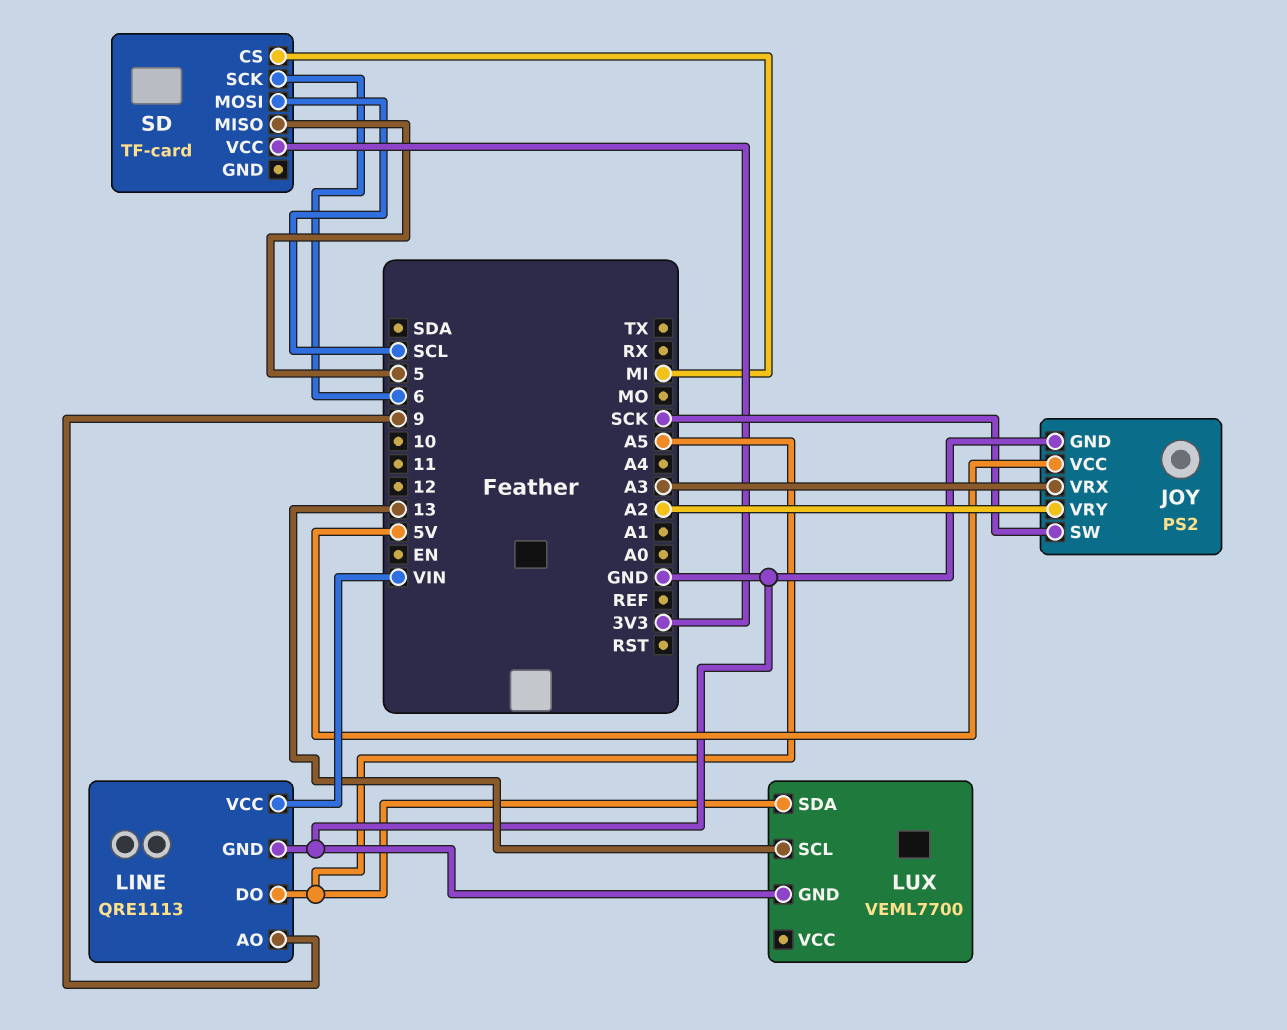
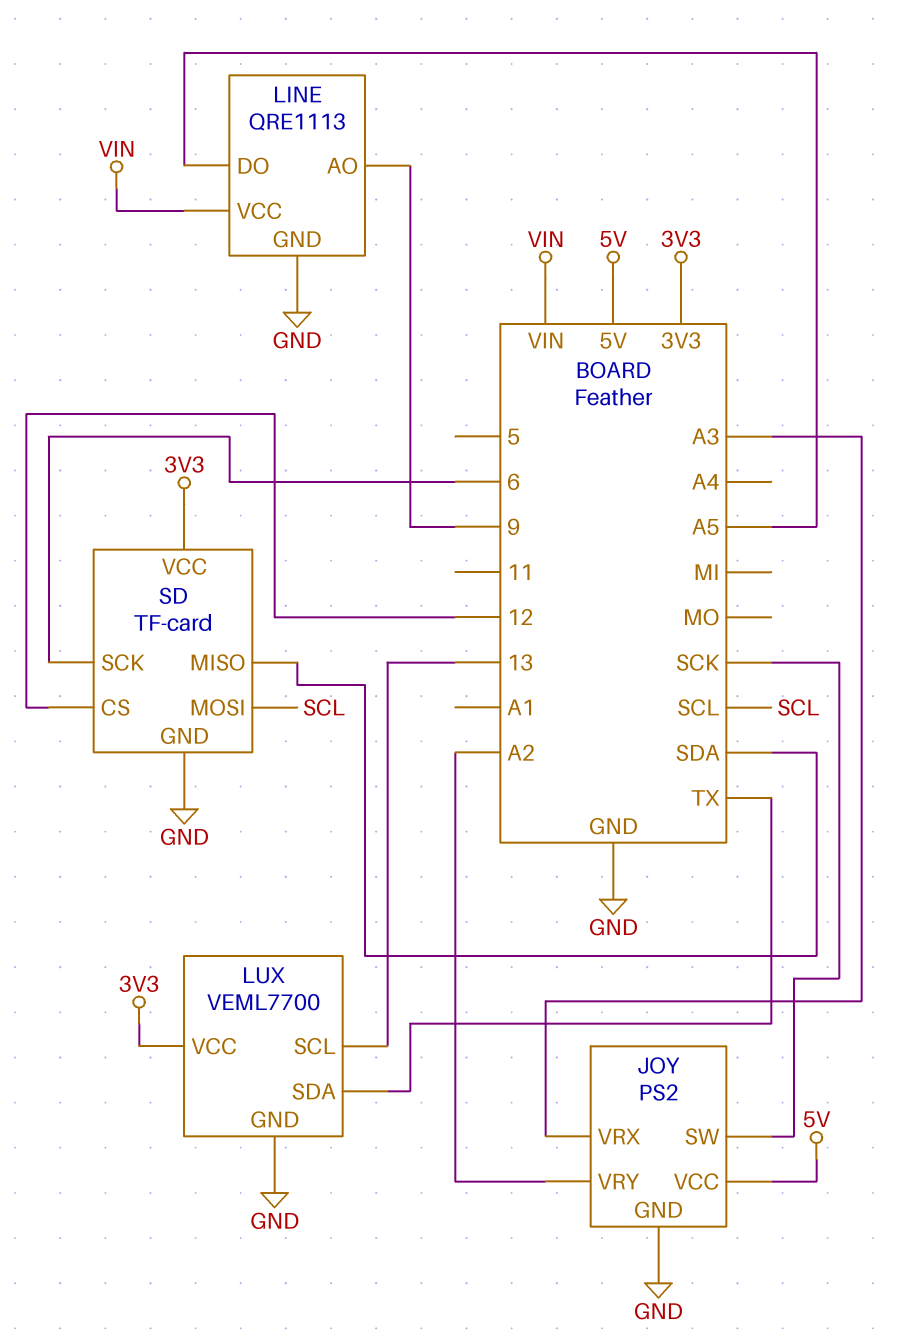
LUX pin SDA: A5 -> TX
LUX pin VCC: none -> 3V3
SD pin CS: MI -> 12
SD pin GND: none -> GND
SD pin MISO: 5 -> SDA

